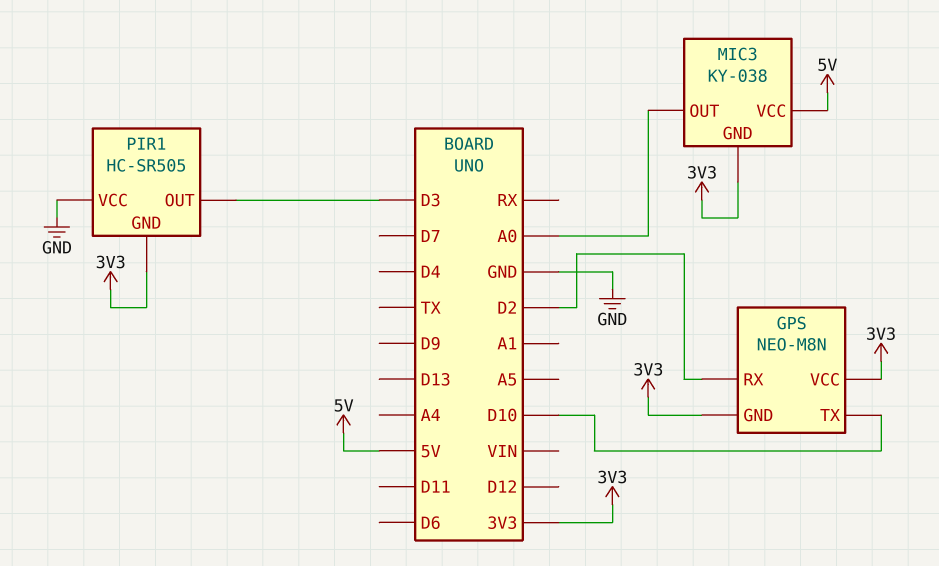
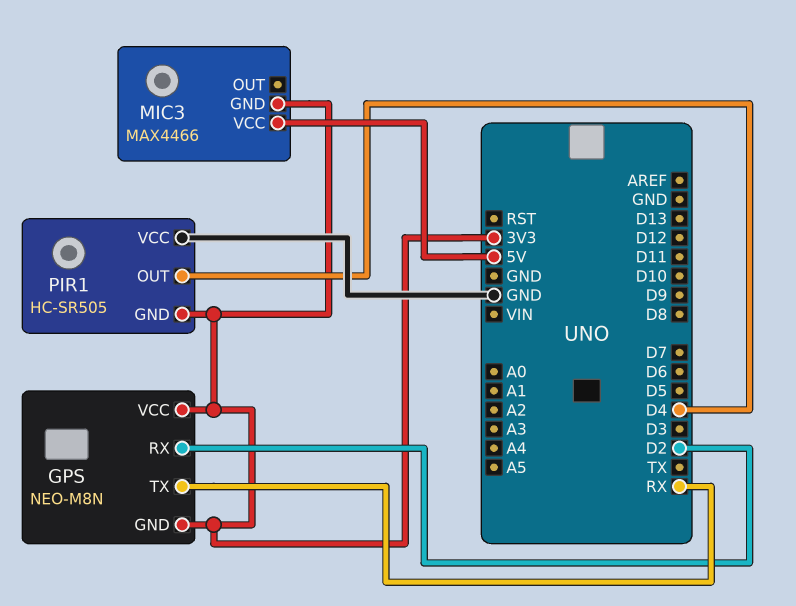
GPS pin TX: D10 -> RX
MIC3: KY-038 -> MAX4466
MIC3 pin OUT: A0 -> none
PIR1 pin OUT: D3 -> D4

